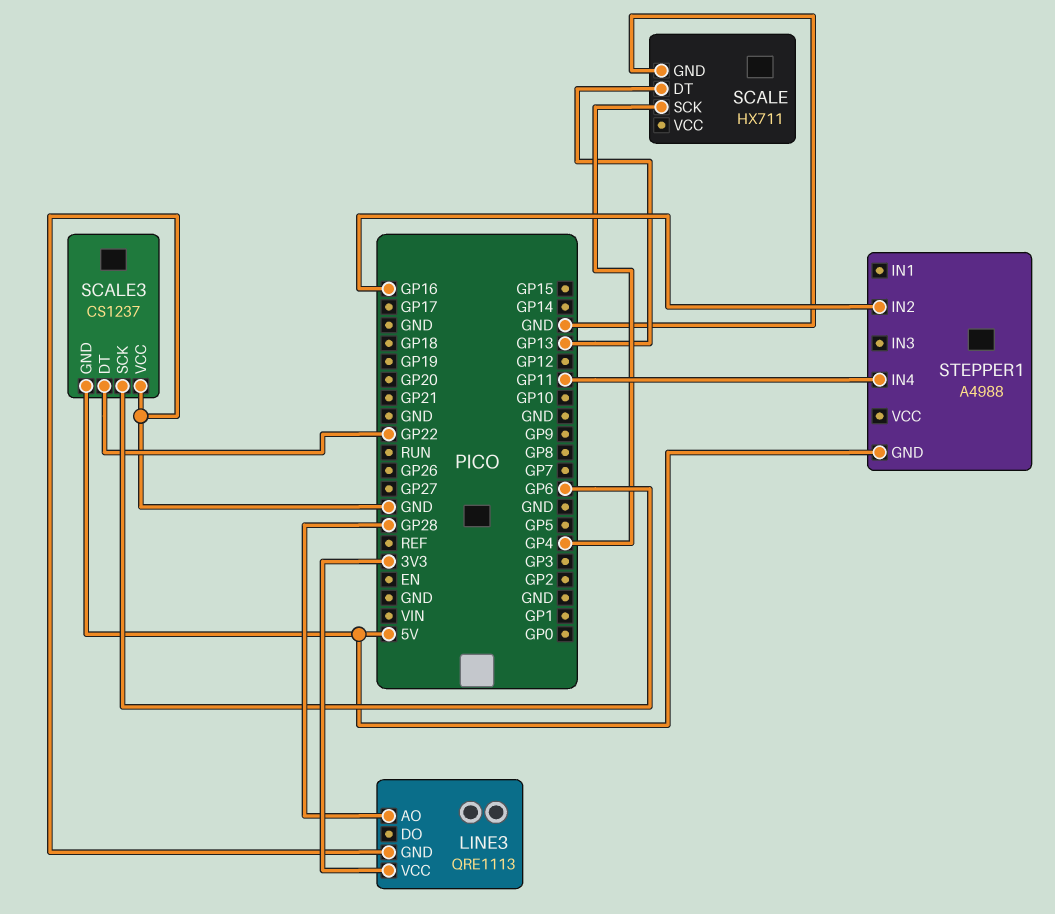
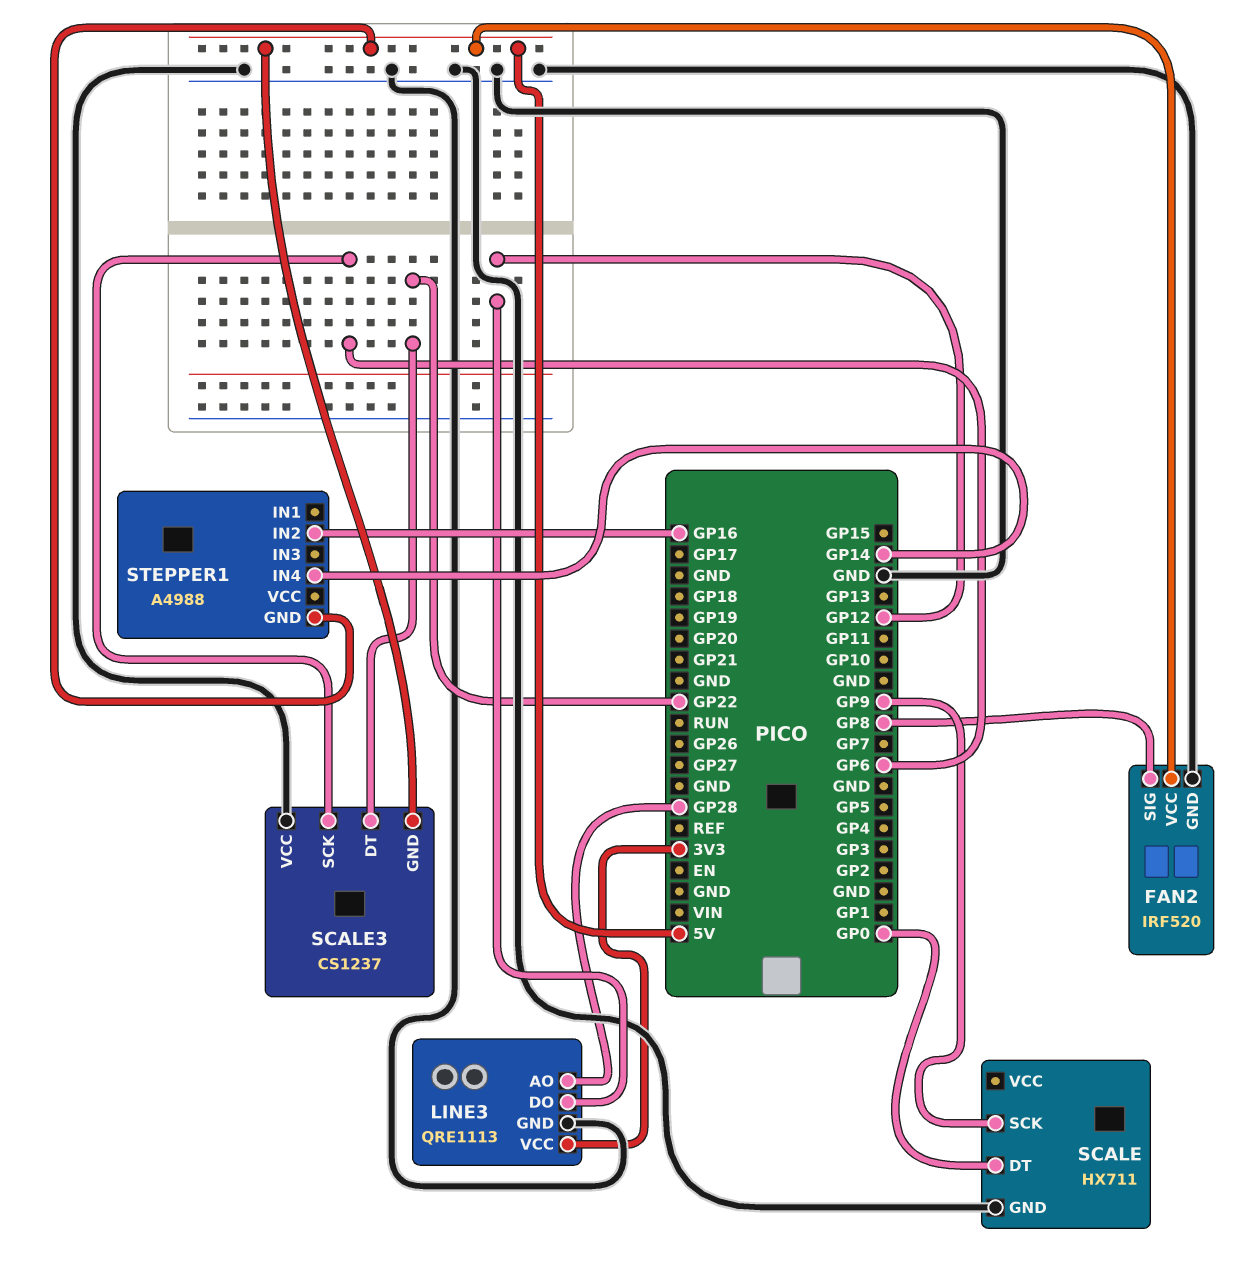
FAN2: none -> IRF520
FAN2 pin GND: none -> GND
FAN2 pin SIG: none -> GP8
FAN2 pin VCC: none -> 5V
LINE3 pin DO: none -> GP12
SCALE pin DT: GP13 -> GP0
SCALE pin SCK: GP4 -> GP9
STEPPER1 pin IN4: GP11 -> GP14

